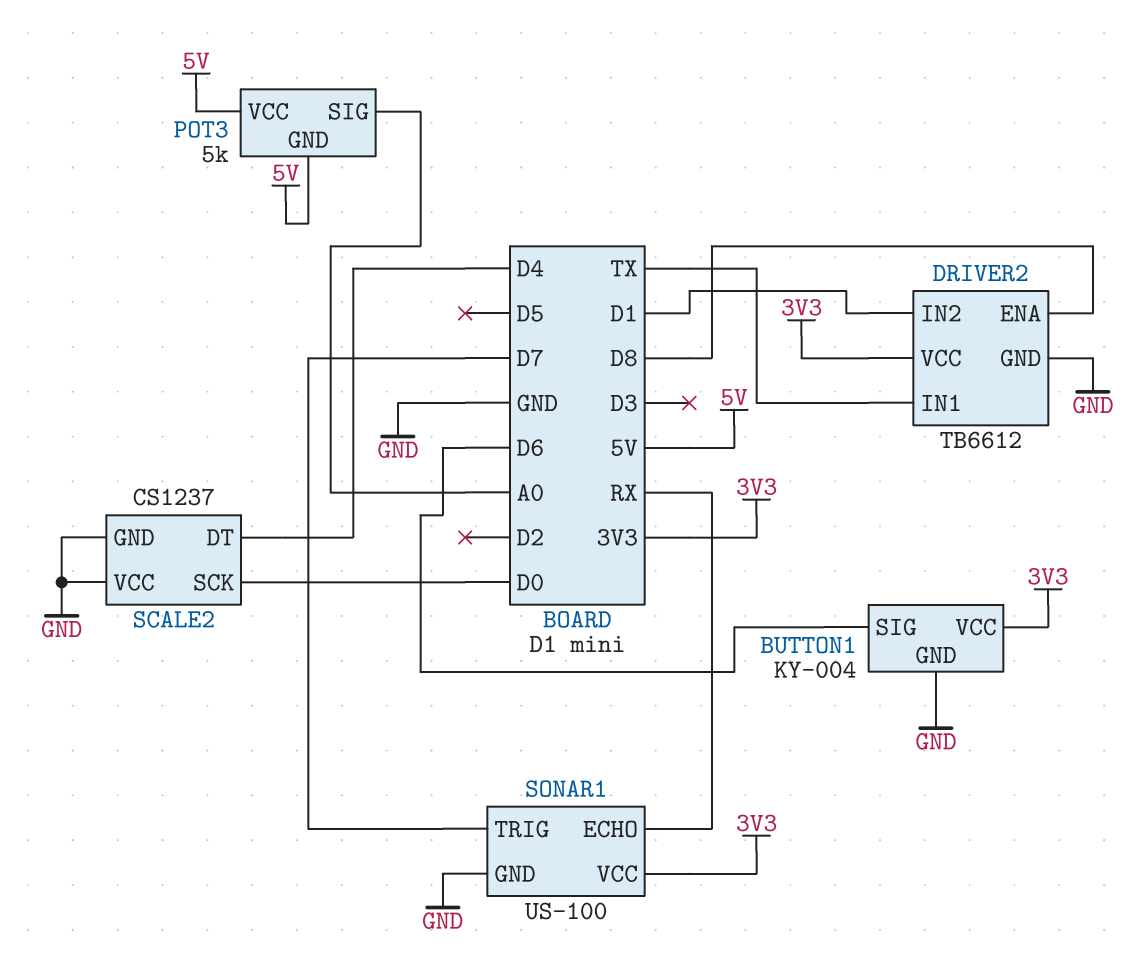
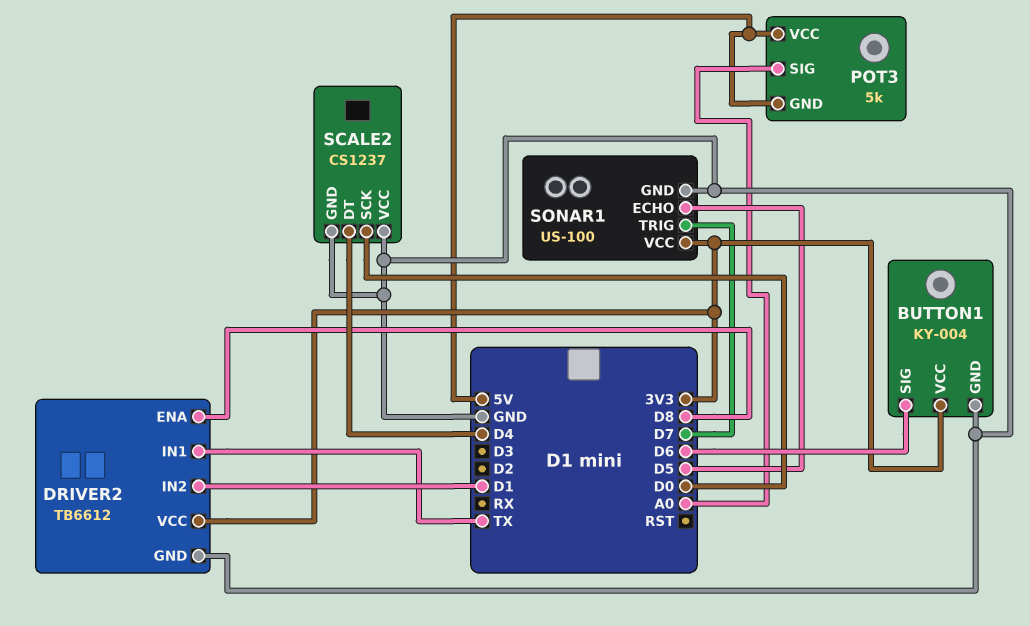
SONAR1 pin ECHO: RX -> D5

